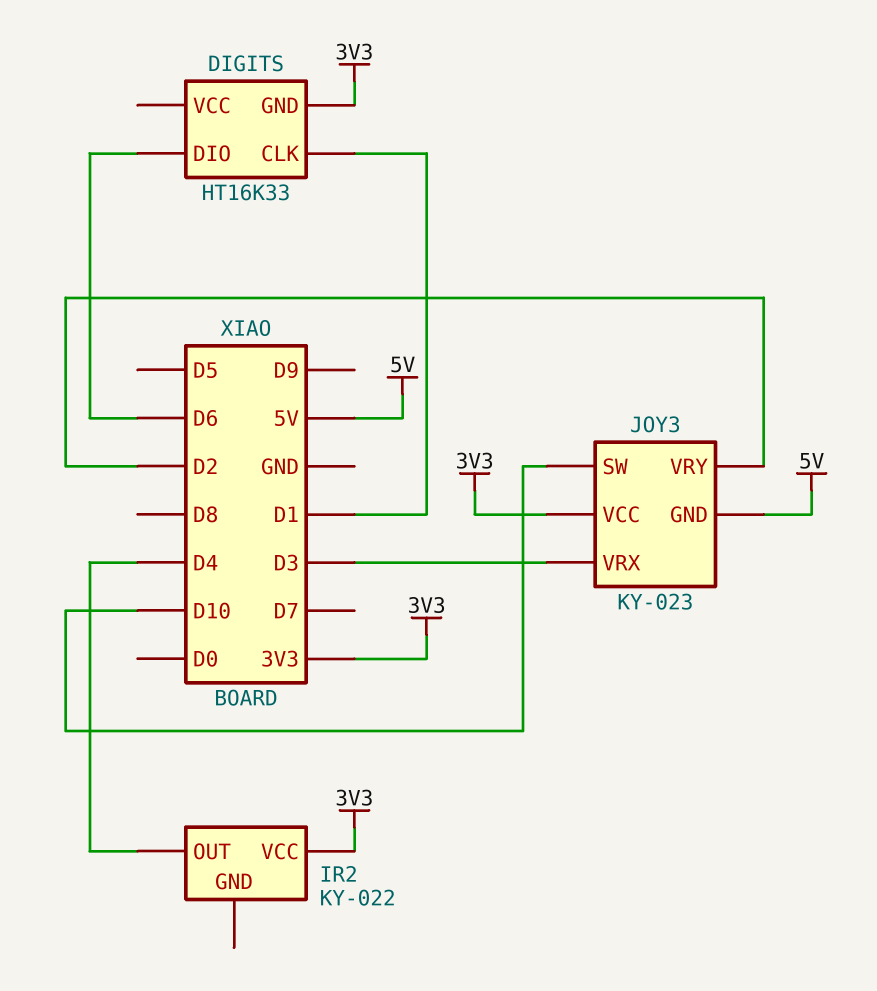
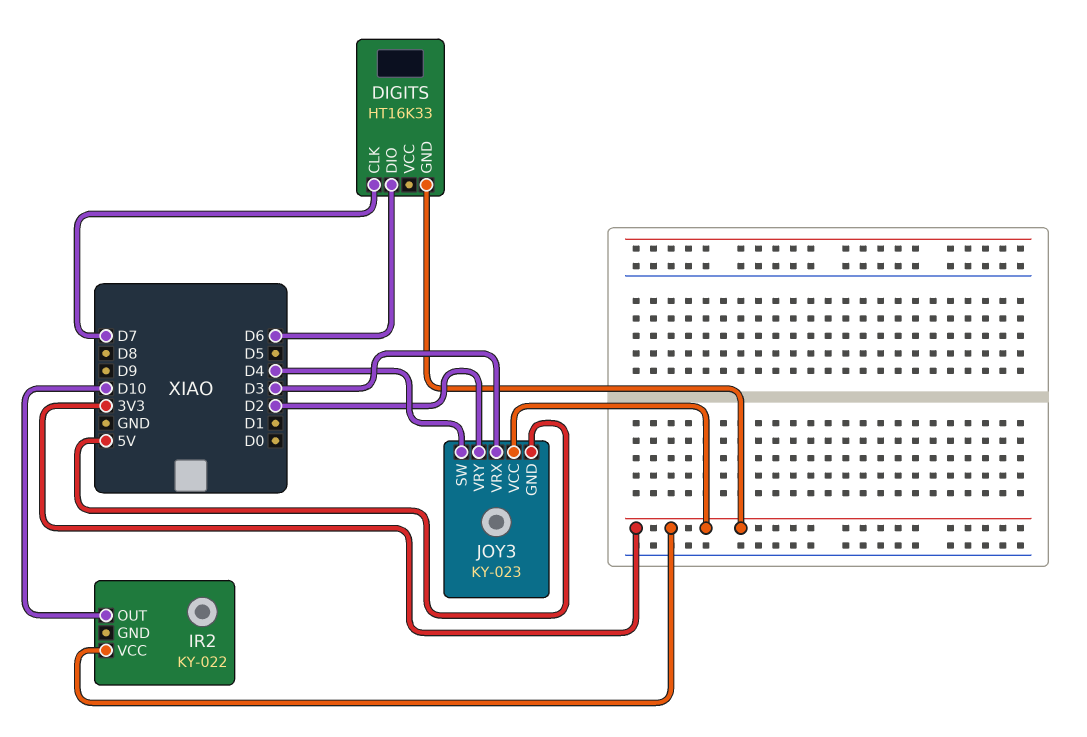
DIGITS pin CLK: D1 -> D7
IR2 pin OUT: D4 -> D10
JOY3 pin SW: D10 -> D4

